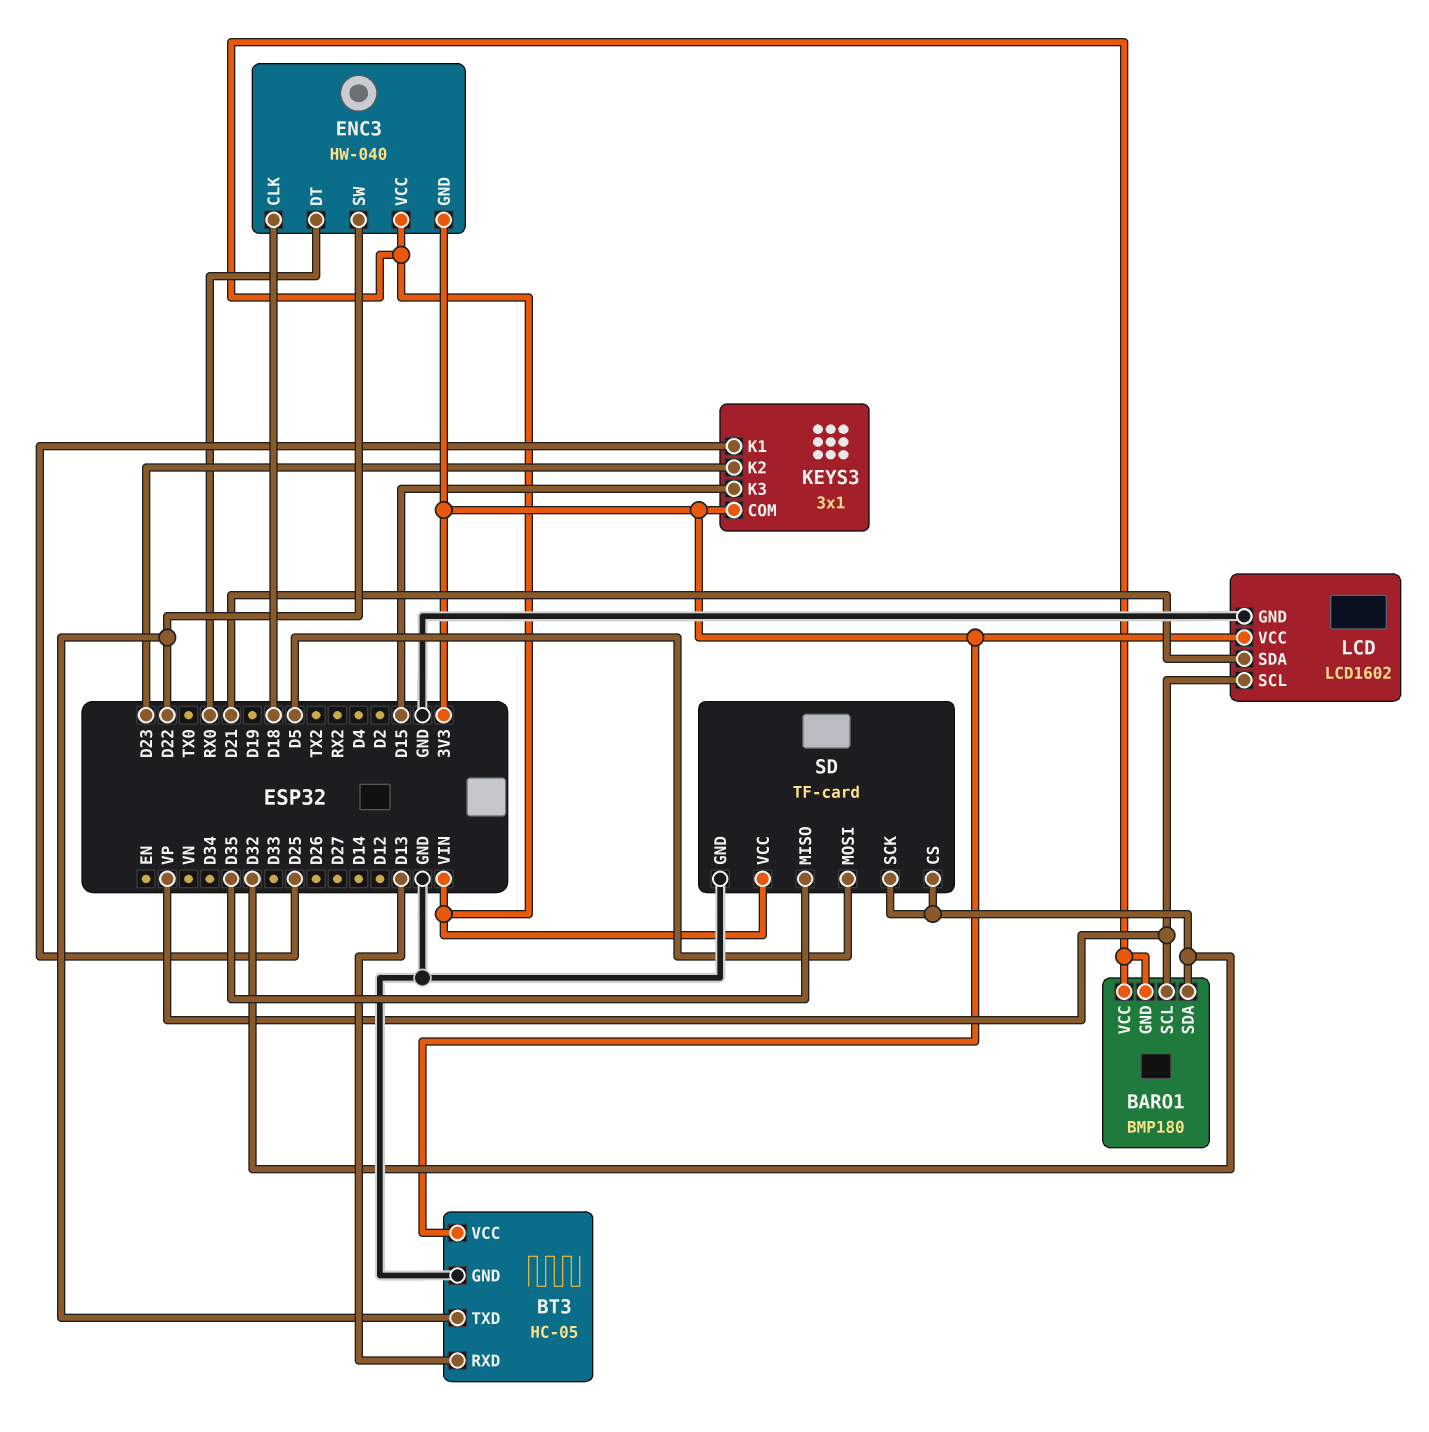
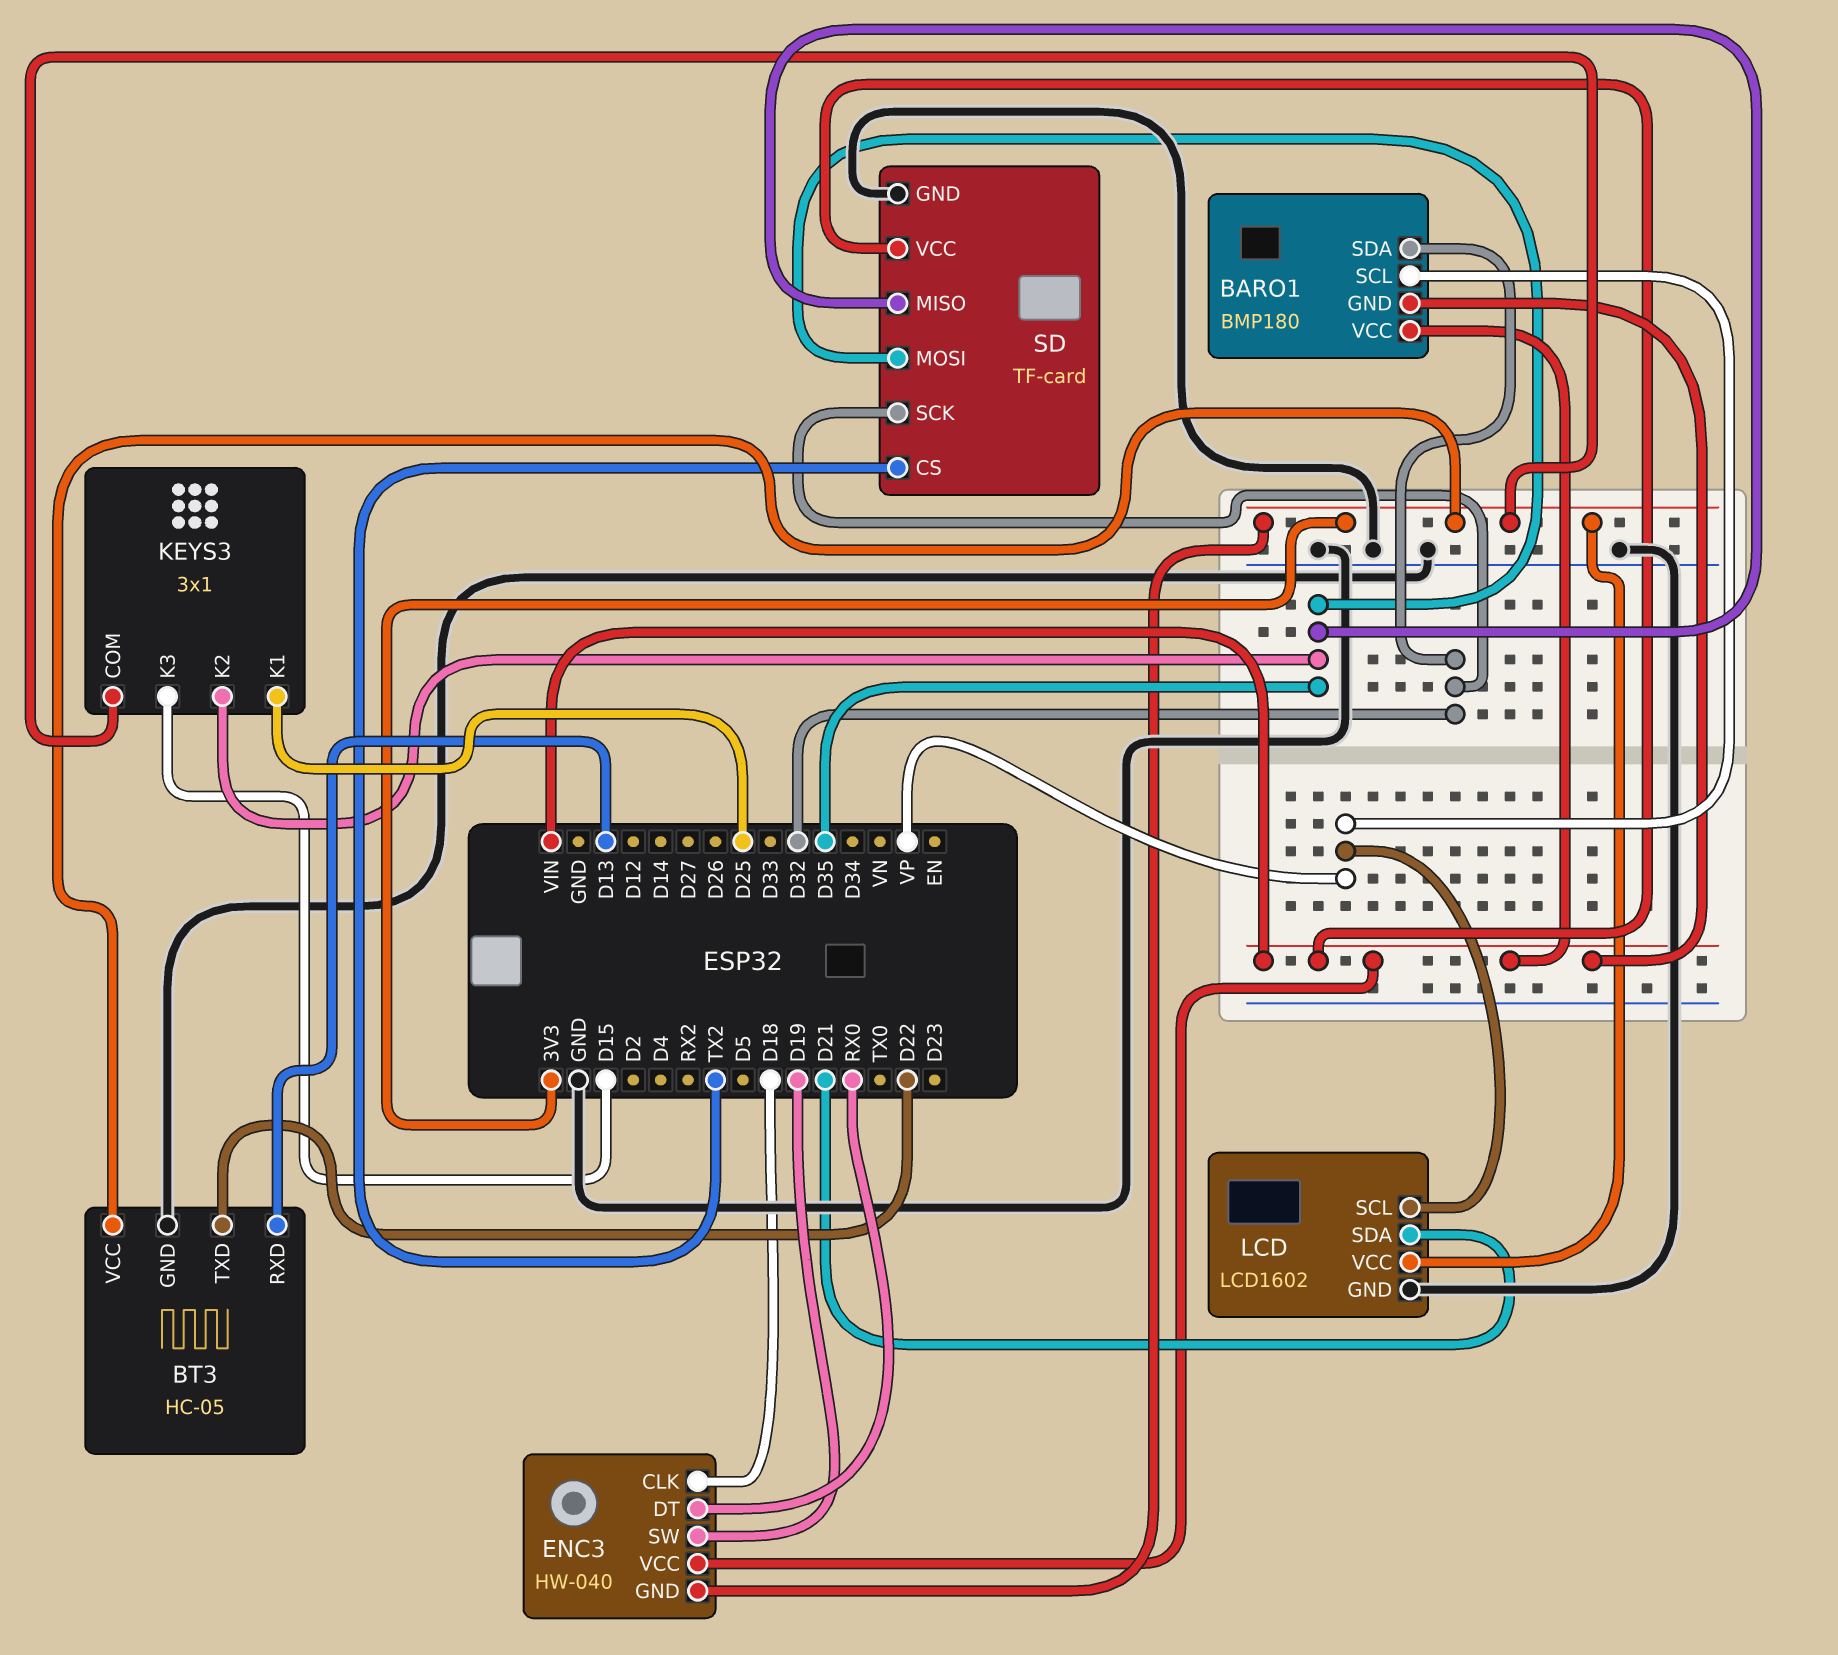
ENC3 pin SW: D22 -> D19
KEYS3 pin K2: D23 -> D35
SD pin CS: D32 -> TX2
SD pin MOSI: D5 -> D35

